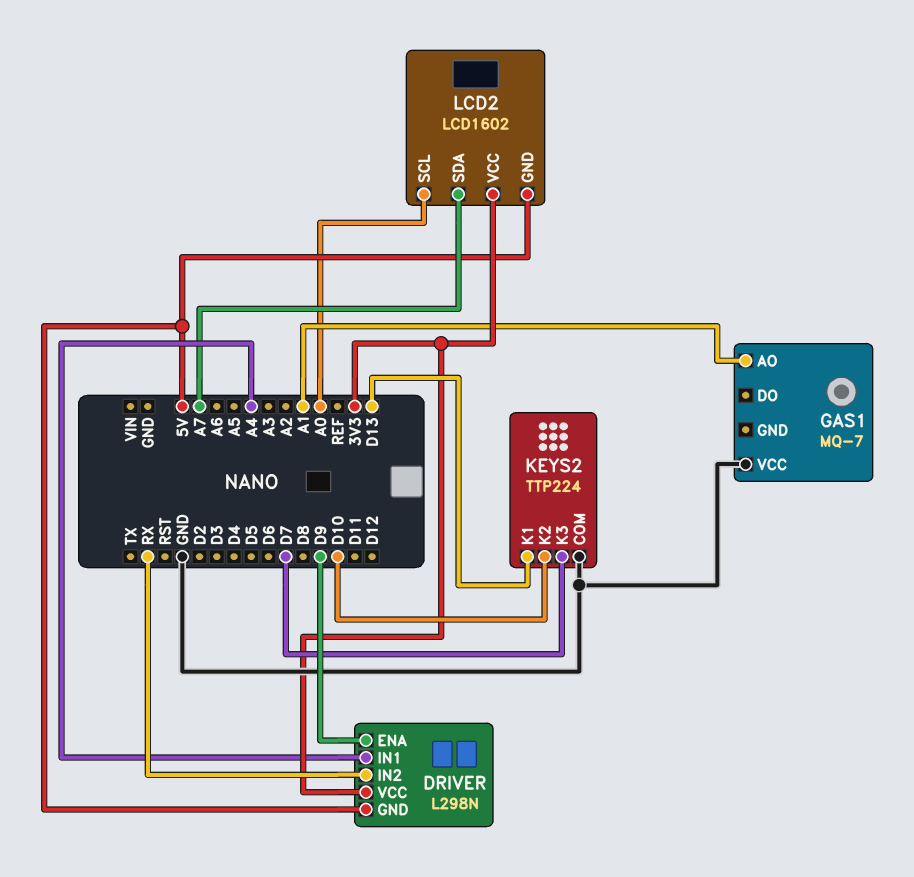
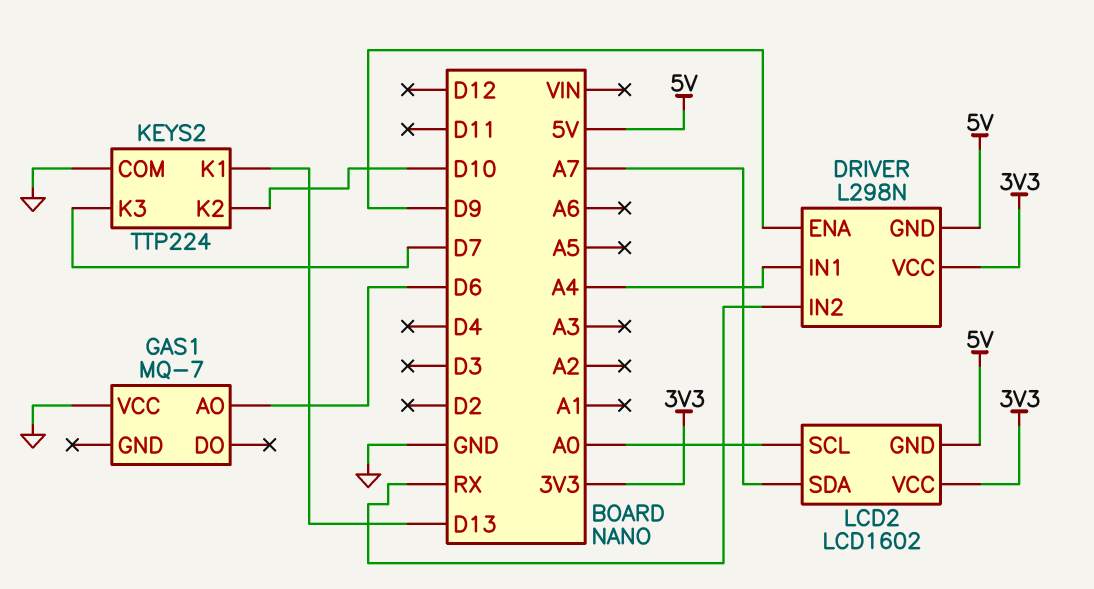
GAS1 pin AO: A1 -> D6

